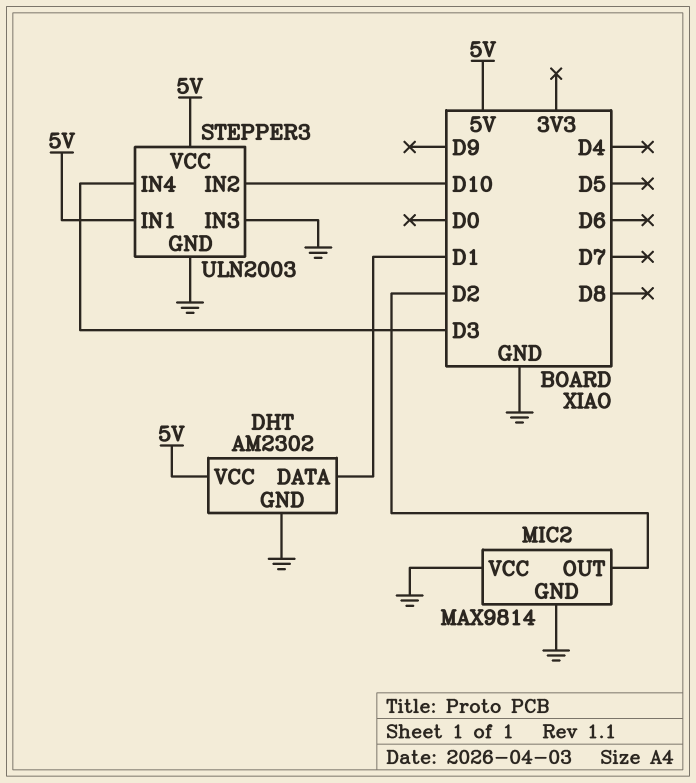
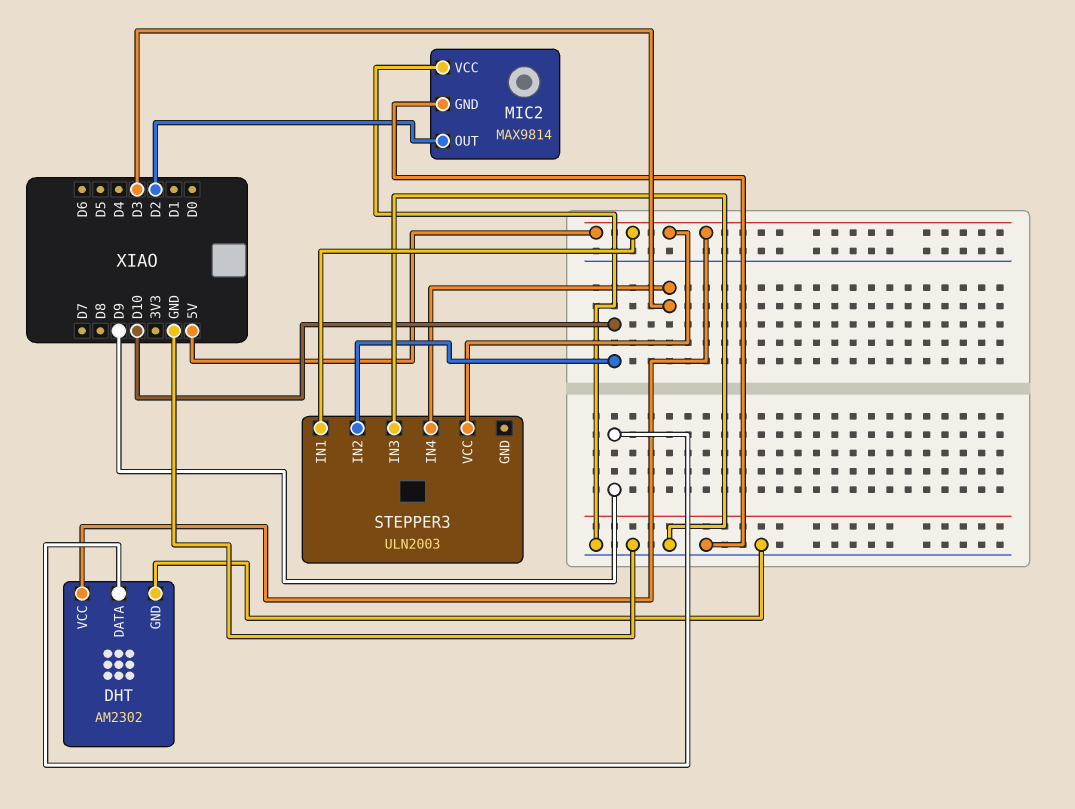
DHT pin DATA: D1 -> D9
STEPPER3 pin GND: GND -> none

